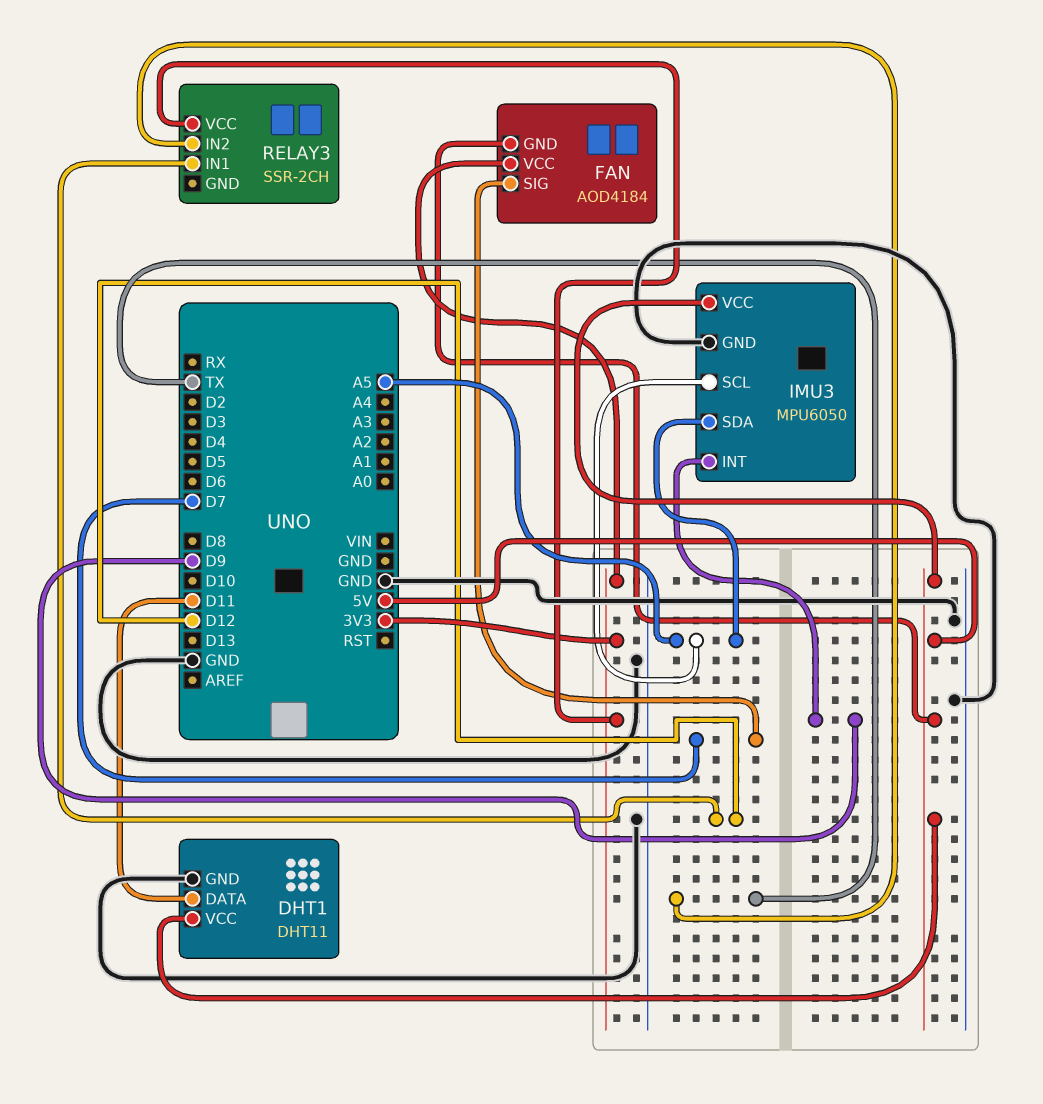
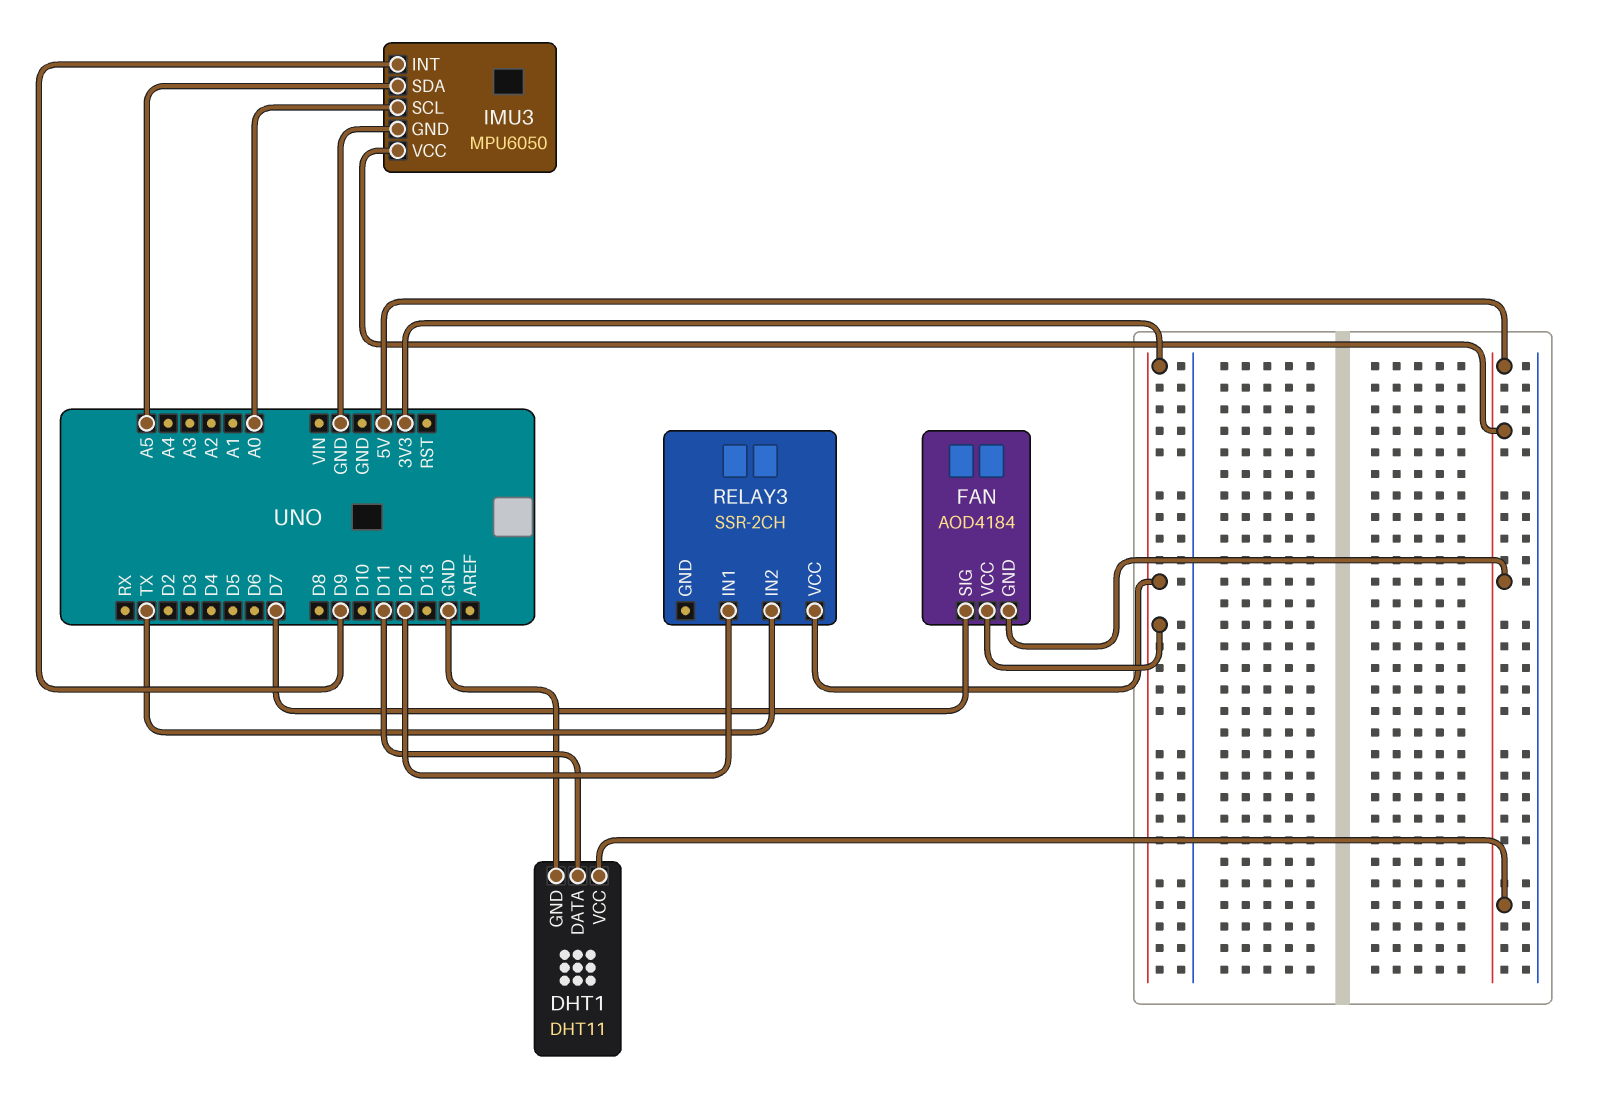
IMU3 pin SCL: A5 -> A0

